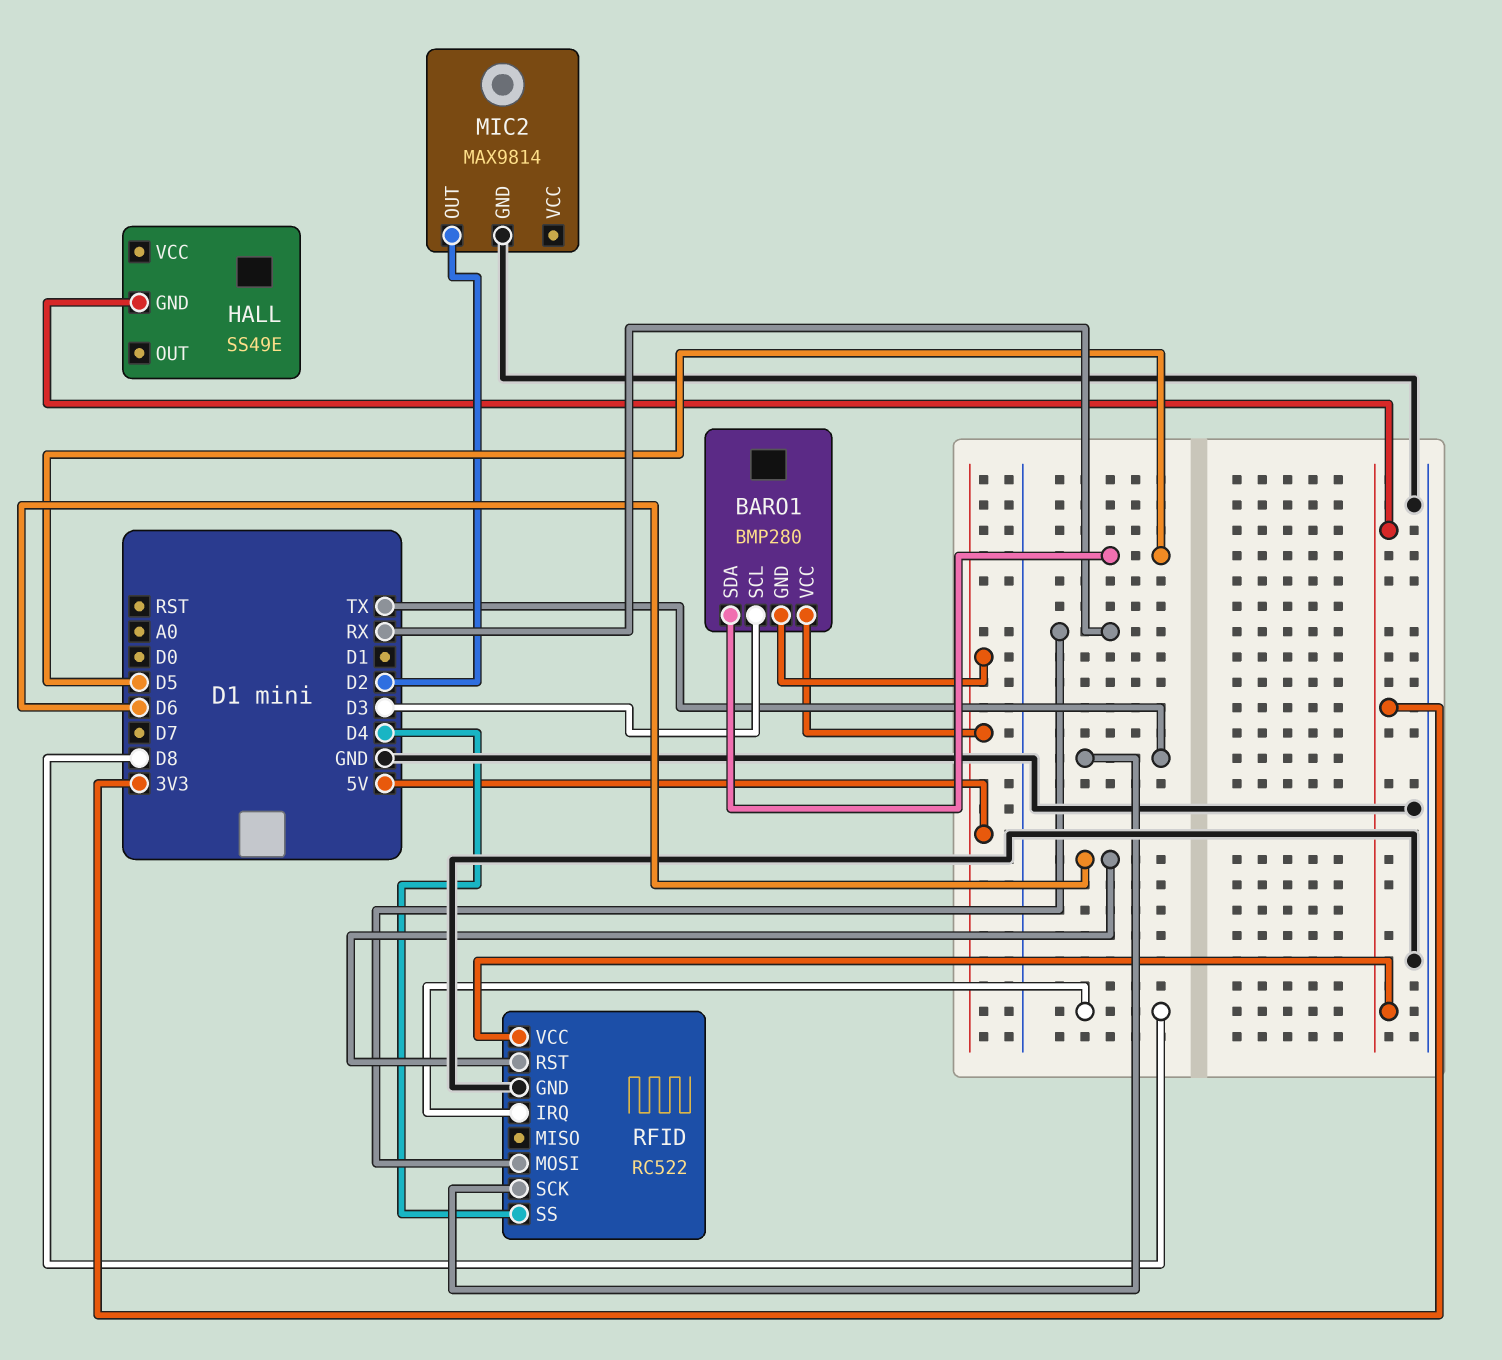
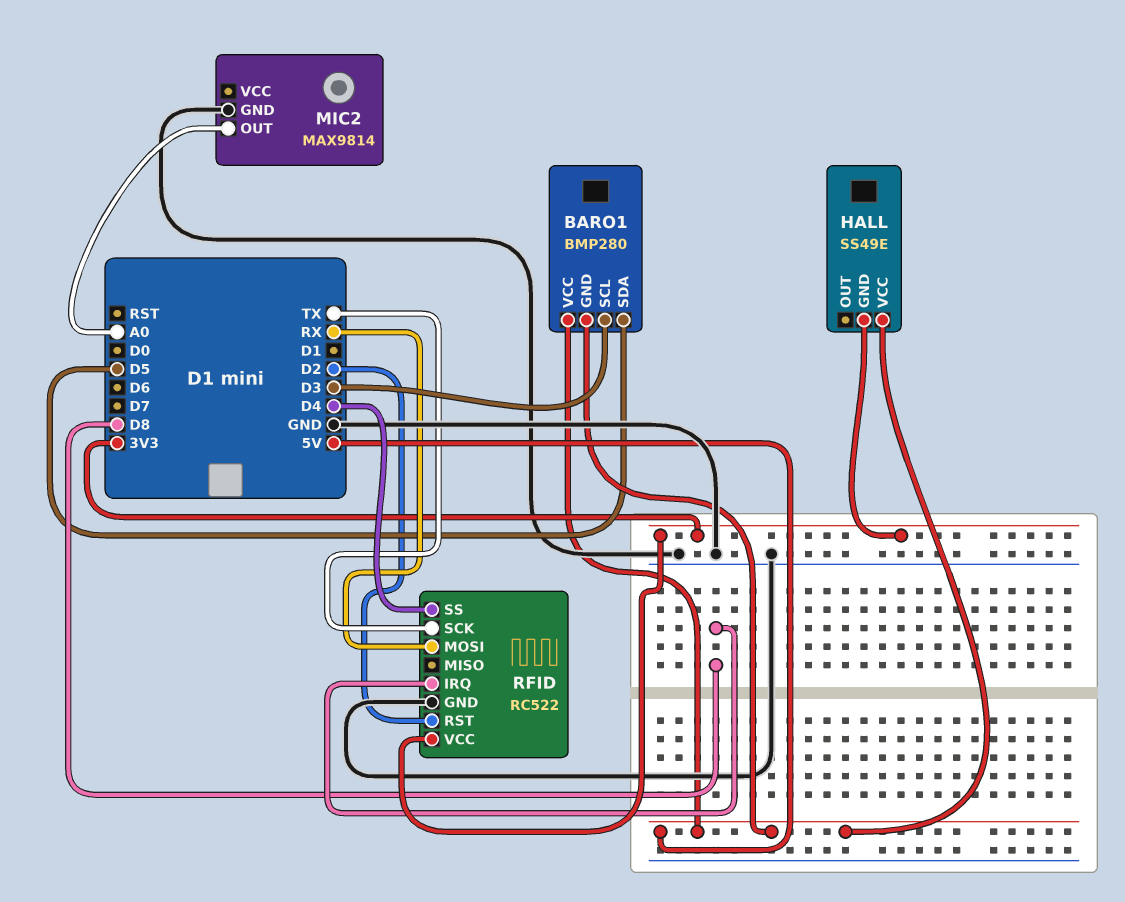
HALL pin VCC: none -> 5V
MIC2 pin OUT: D2 -> A0
RFID pin RST: D6 -> D2

